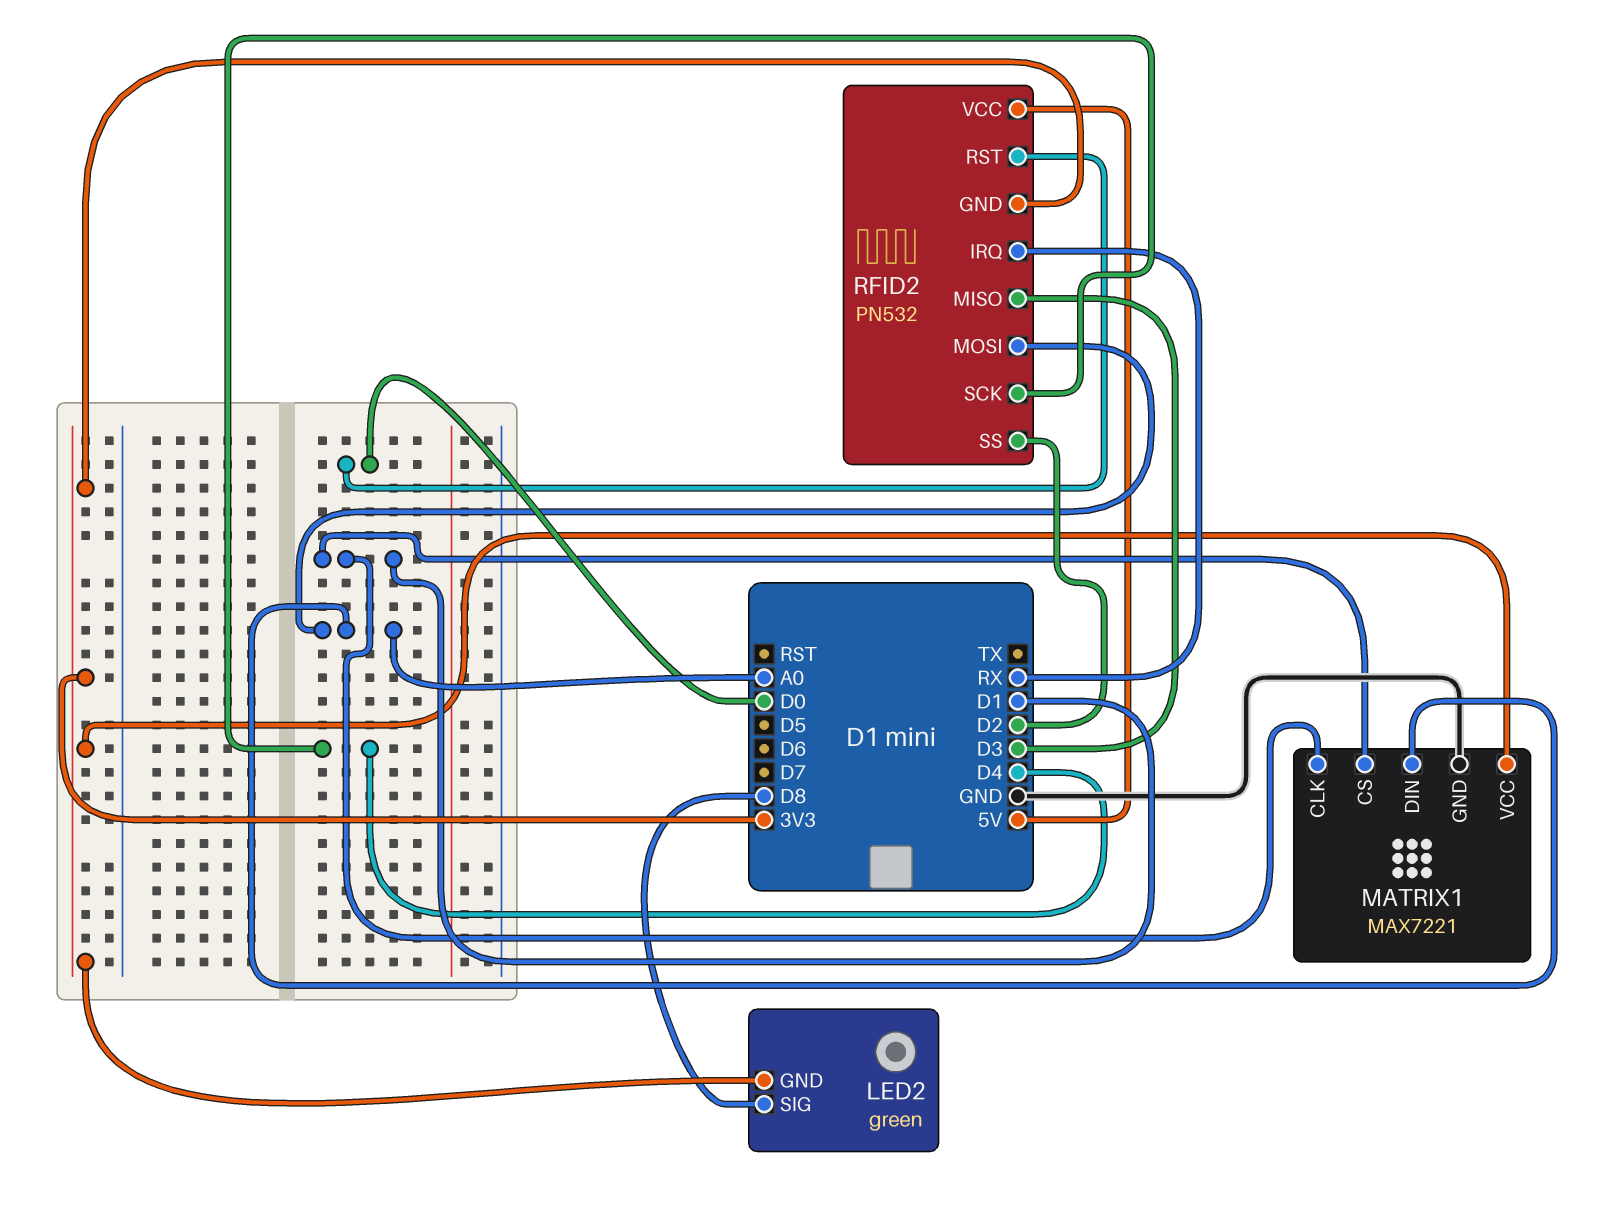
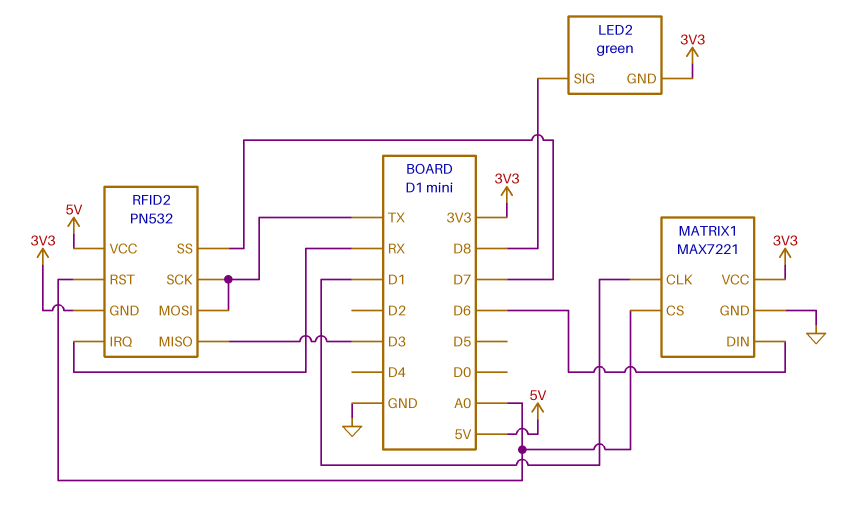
MATRIX1 pin CS: D1 -> A0
MATRIX1 pin DIN: A0 -> D6
RFID2 pin MOSI: A0 -> TX
RFID2 pin RST: D0 -> A0
RFID2 pin SCK: D4 -> TX
RFID2 pin SS: D2 -> D7

